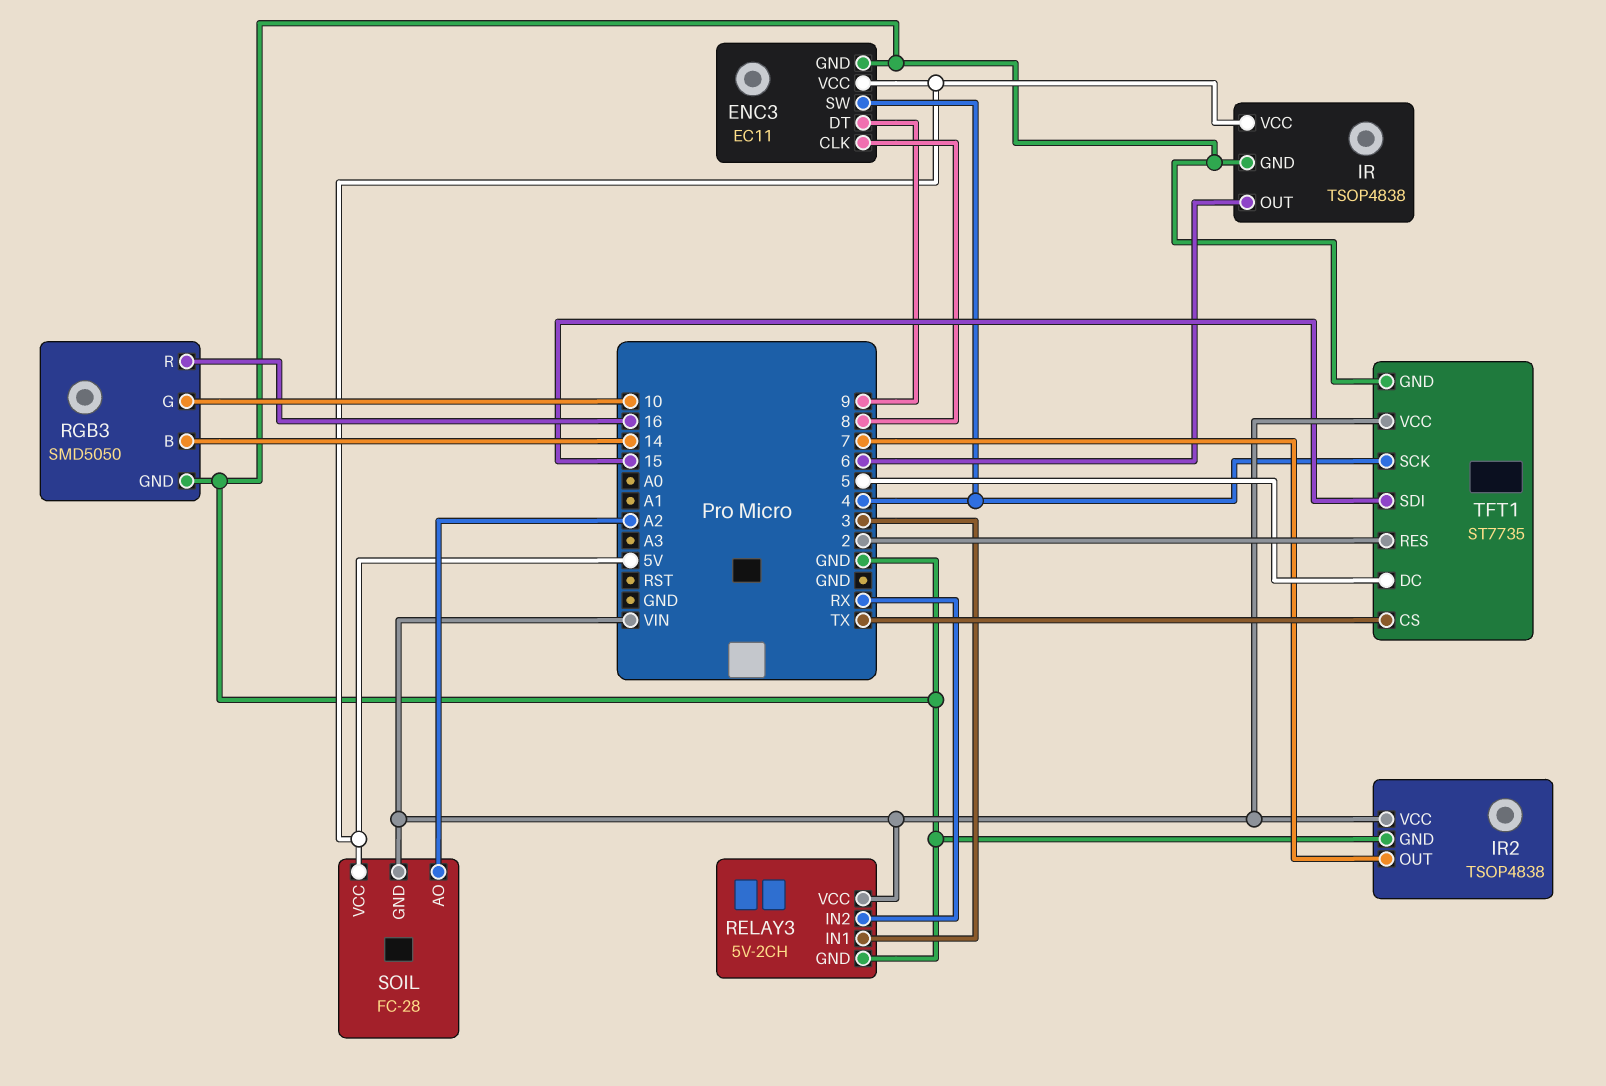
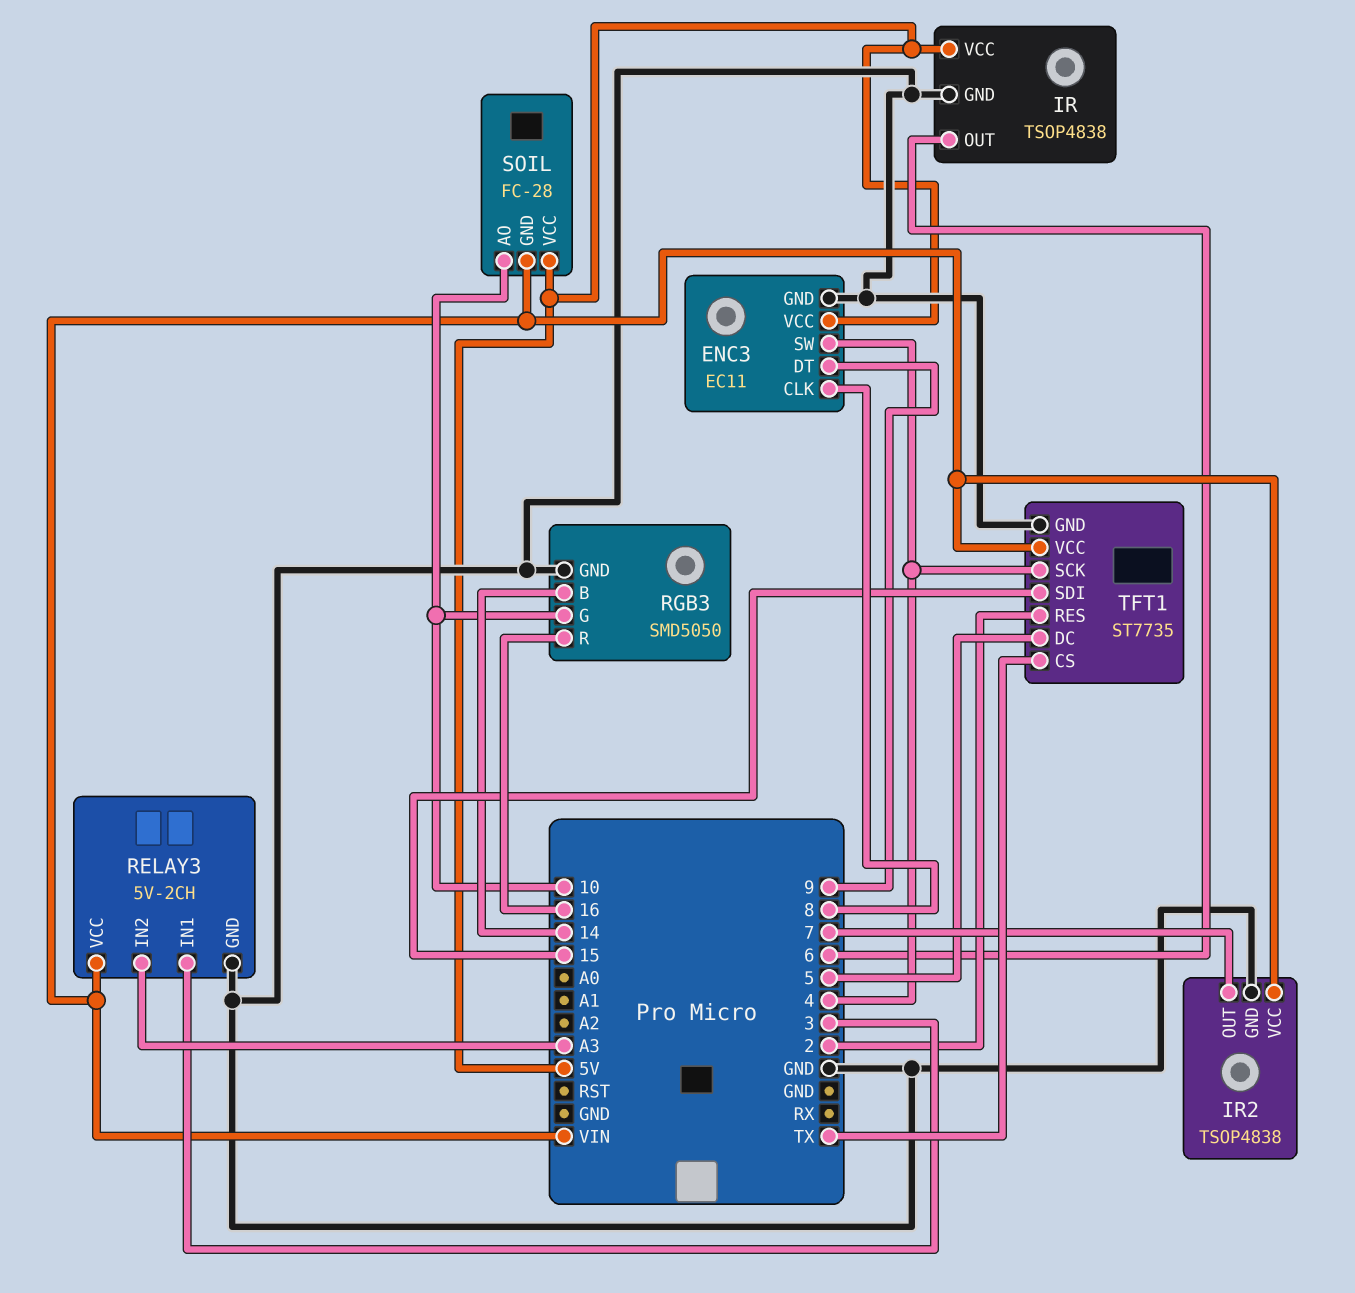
RELAY3 pin IN2: RX -> A3
SOIL pin AO: A2 -> 10

